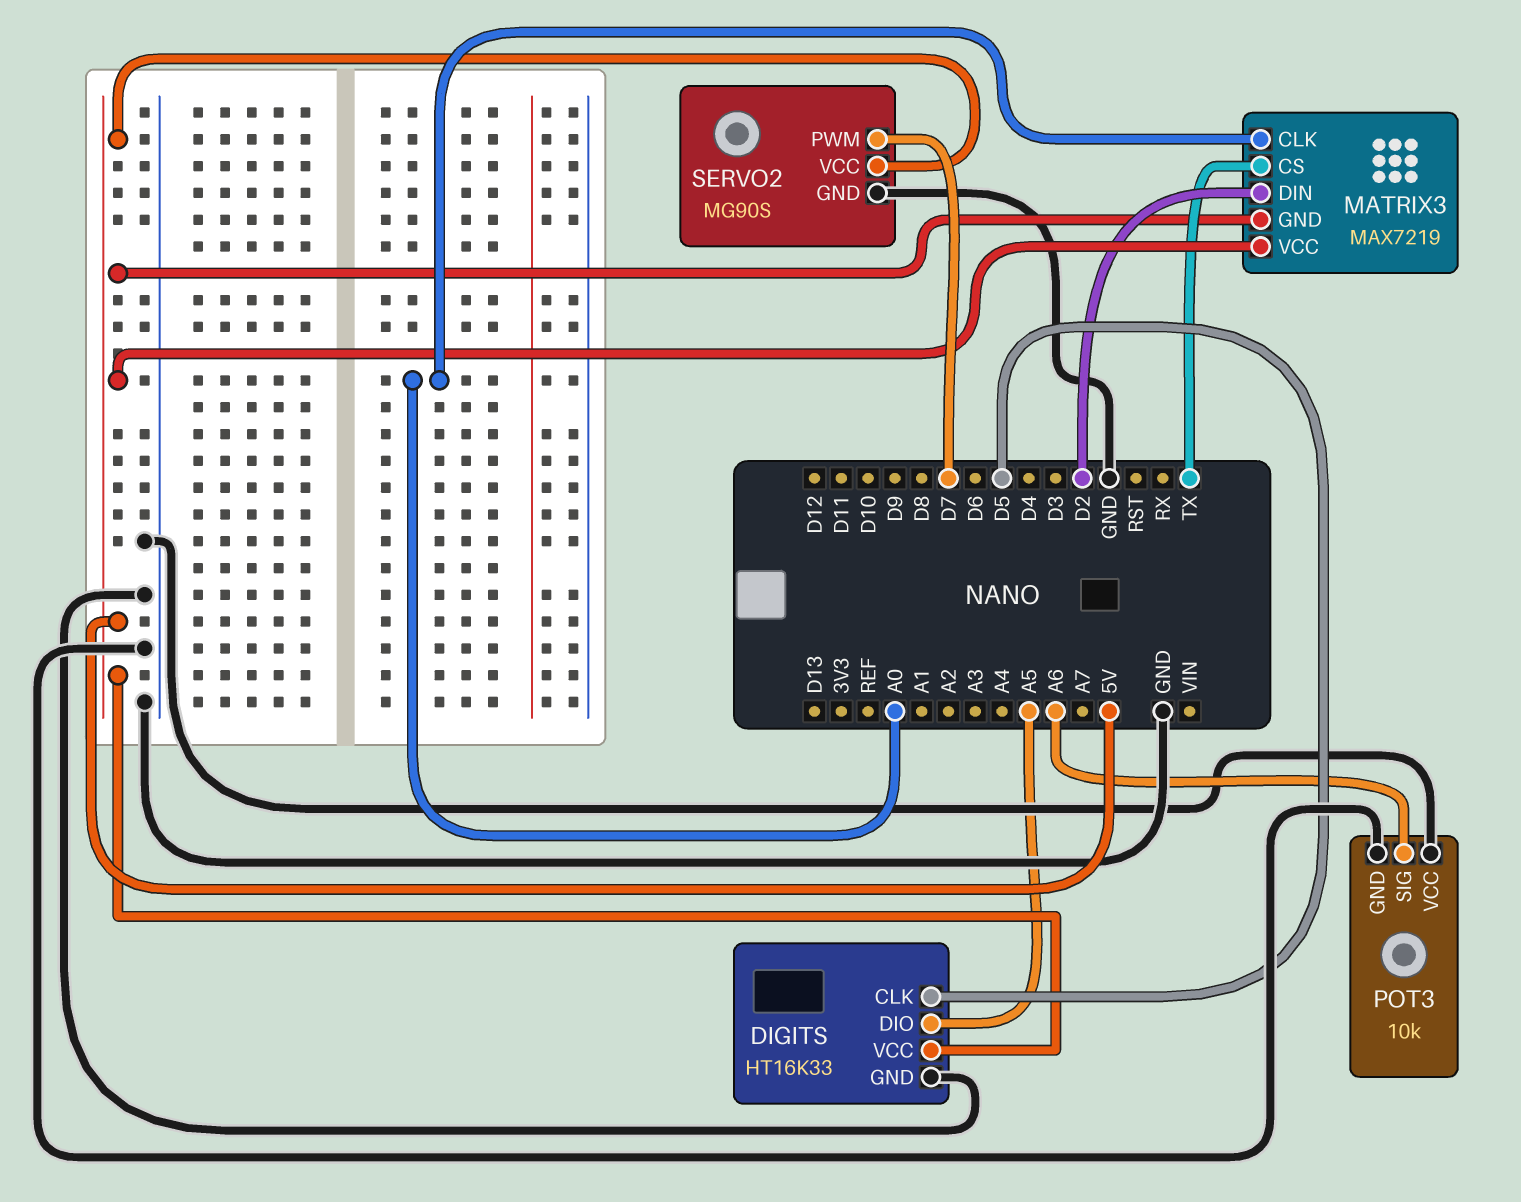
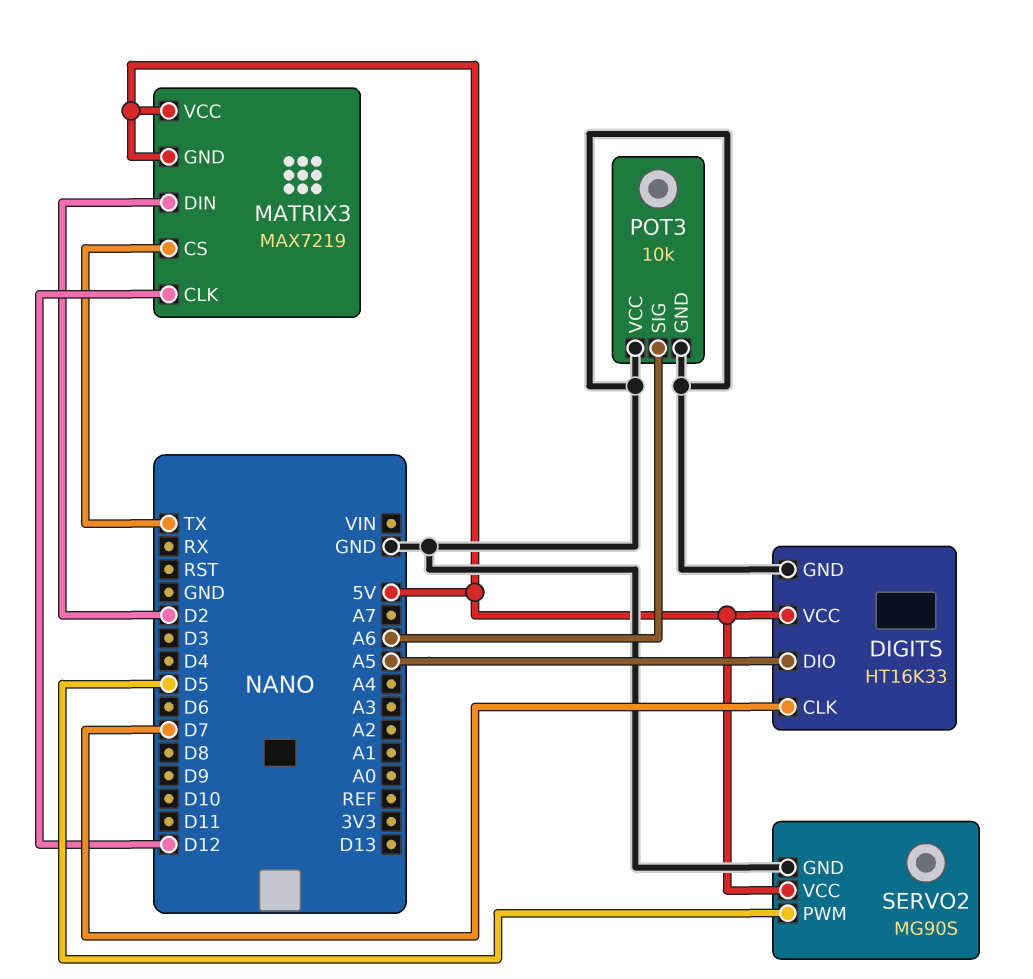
DIGITS pin CLK: D5 -> D7
MATRIX3 pin CLK: A0 -> D12
SERVO2 pin PWM: D7 -> D5

